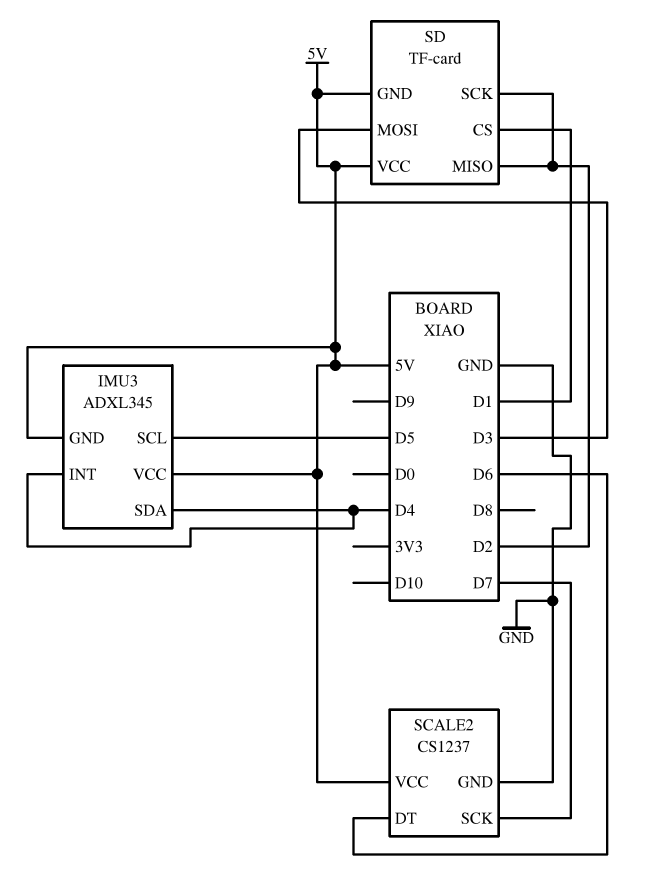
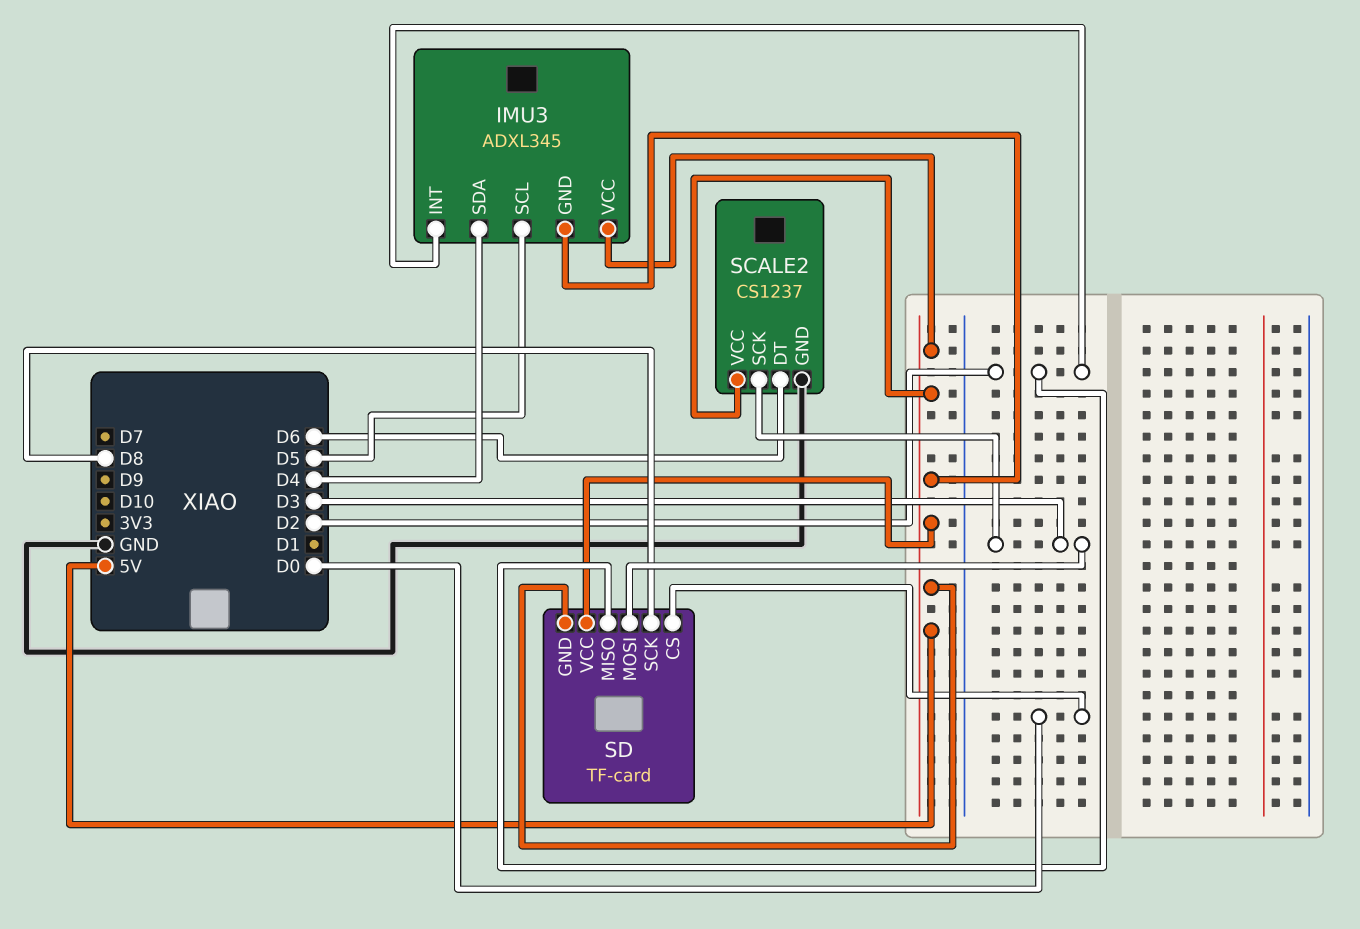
IMU3 pin INT: D4 -> D2
SCALE2 pin SCK: D7 -> D3
SD pin CS: D1 -> D0
SD pin SCK: D2 -> D8

